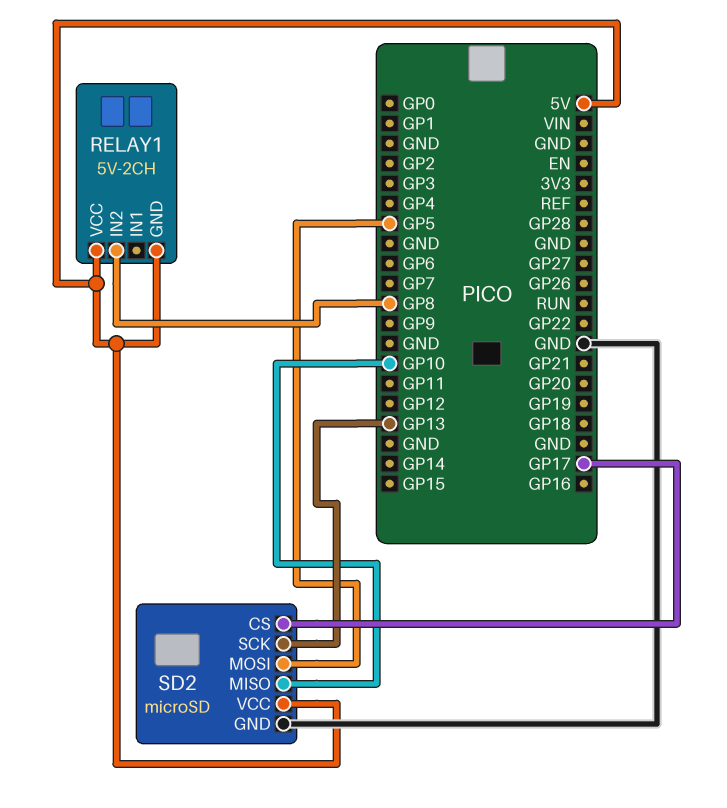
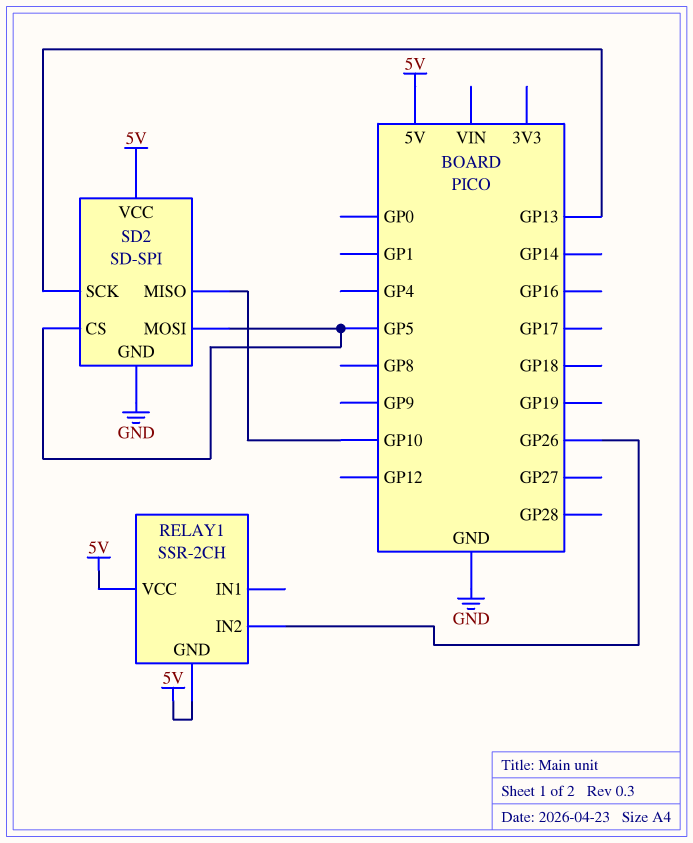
RELAY1: 5V-2CH -> SSR-2CH
RELAY1 pin IN2: GP8 -> GP26
SD2: microSD -> SD-SPI
SD2 pin CS: GP17 -> GP5

